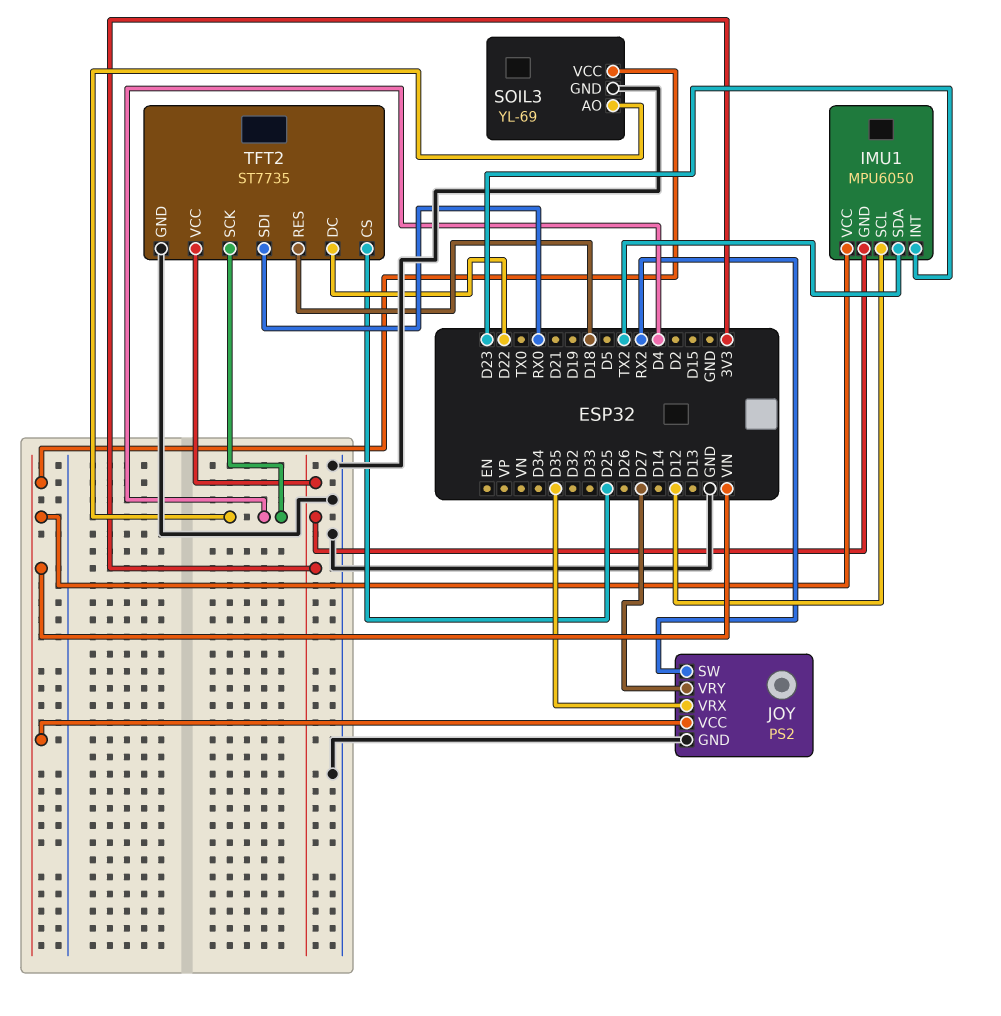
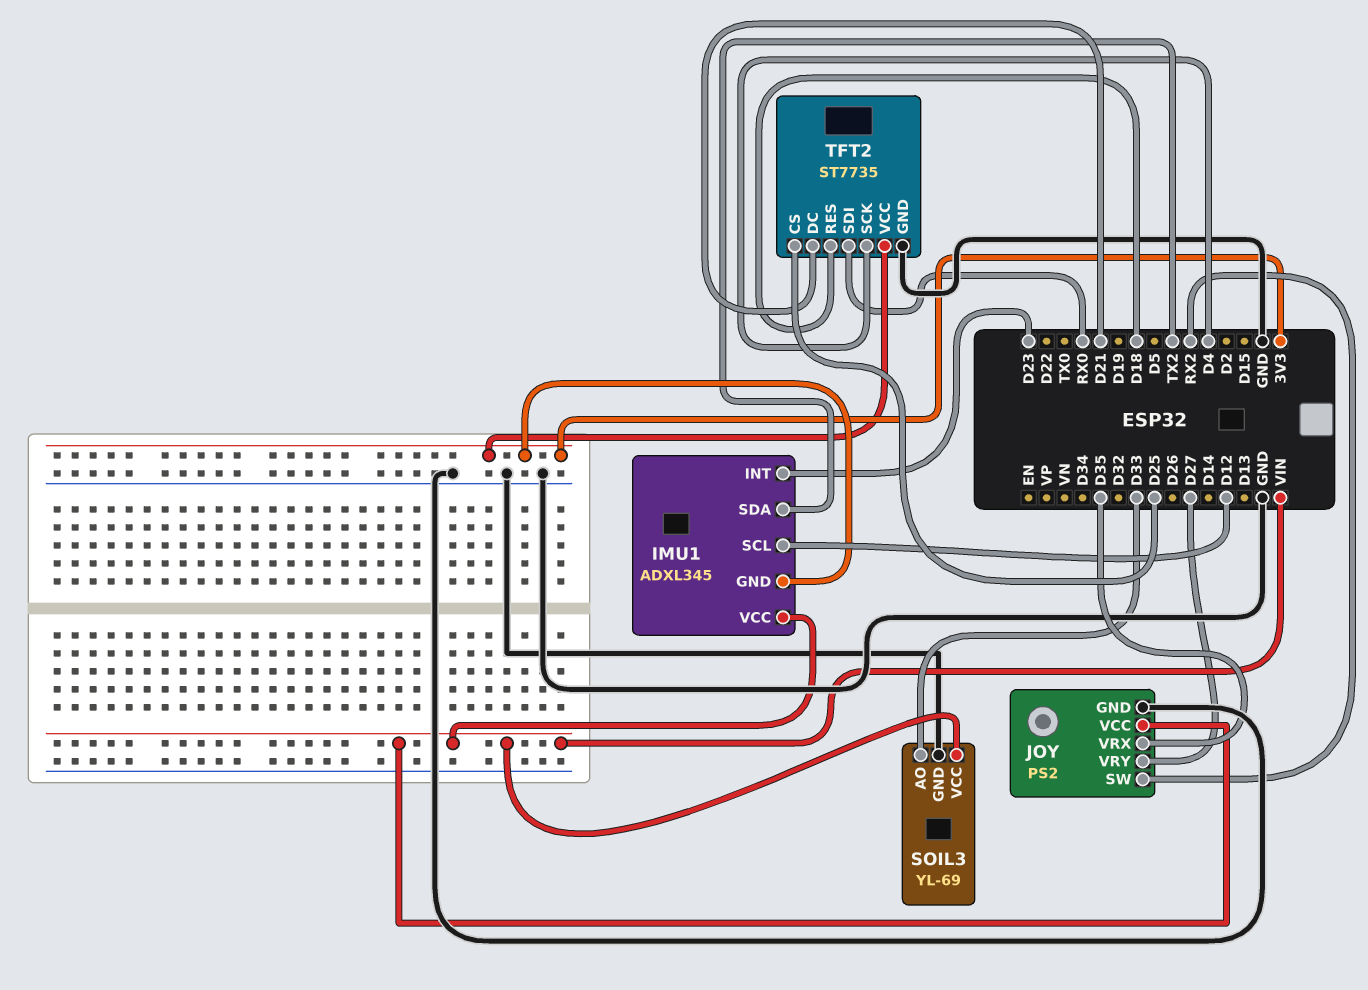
IMU1: MPU6050 -> ADXL345
SOIL3 pin AO: D4 -> D33
TFT2 pin DC: D22 -> D21

